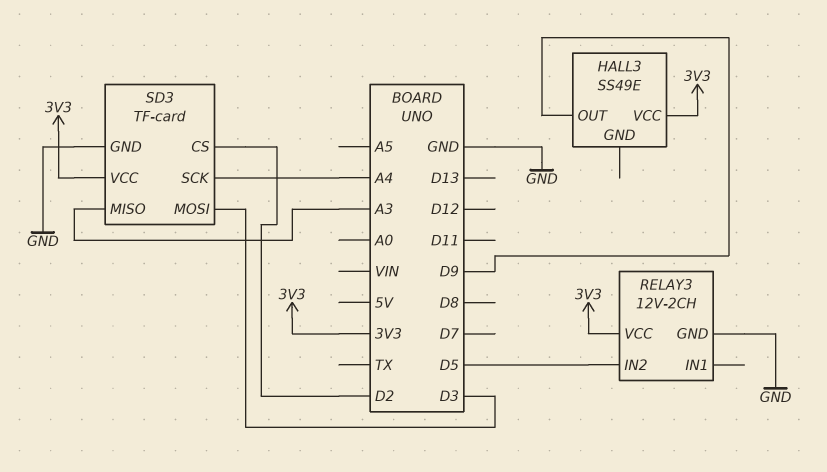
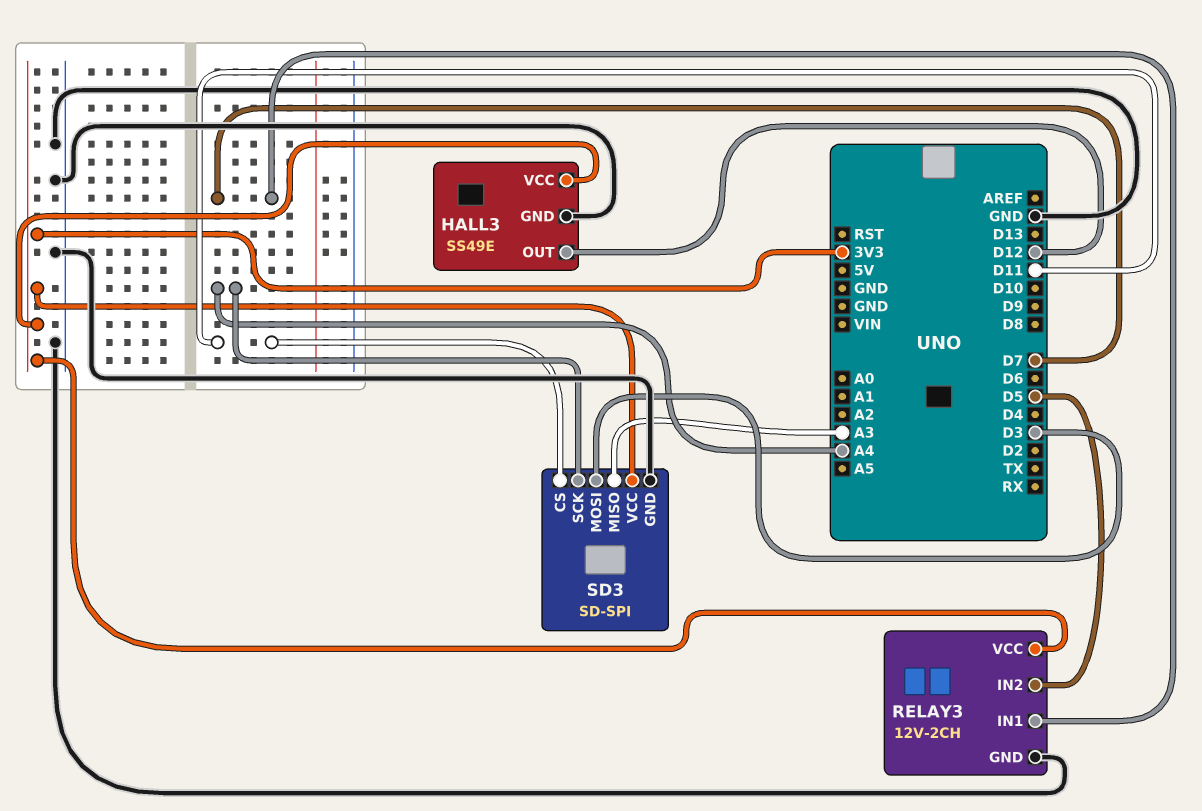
HALL3 pin GND: none -> GND
HALL3 pin OUT: D9 -> D12
RELAY3 pin IN1: none -> D7
SD3: TF-card -> SD-SPI
SD3 pin CS: D2 -> D11

